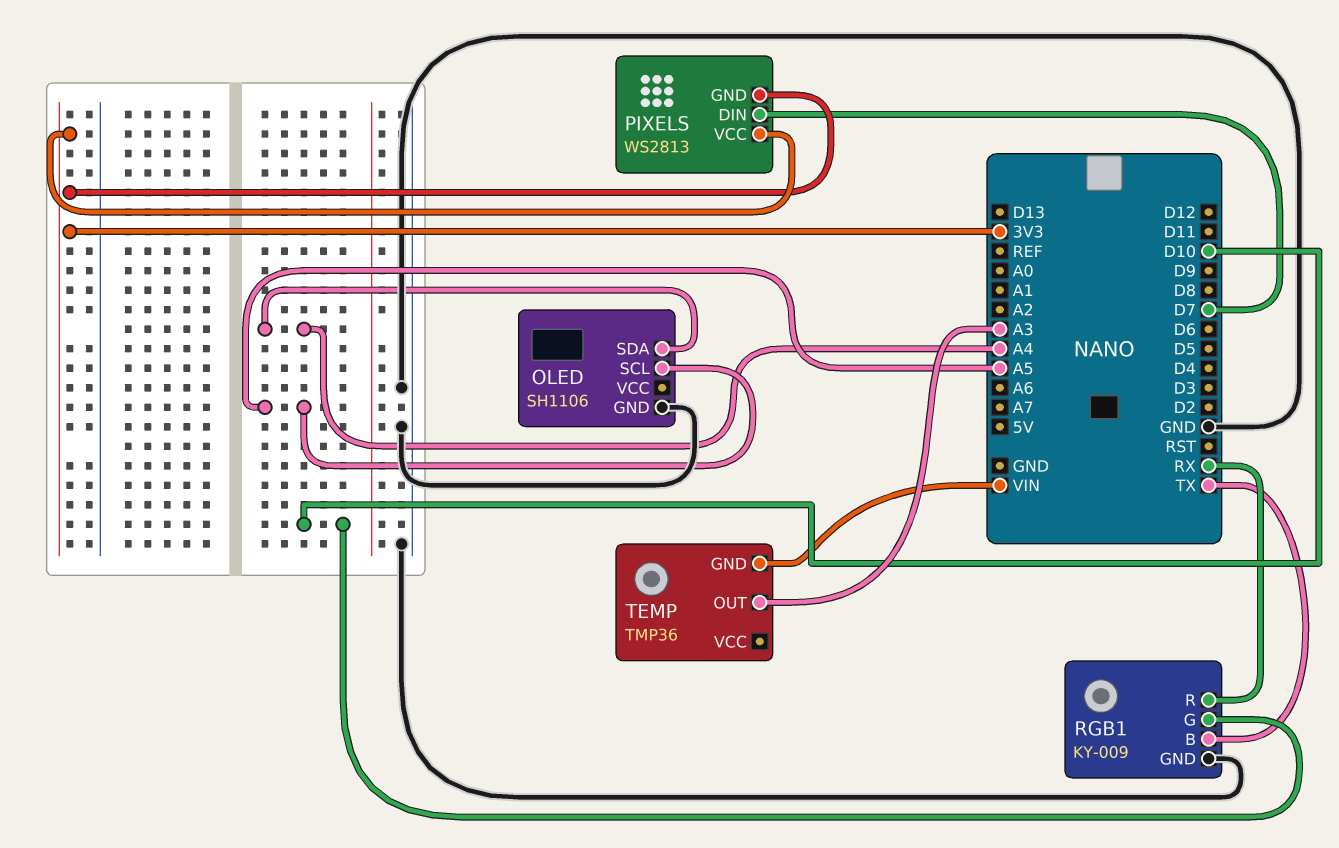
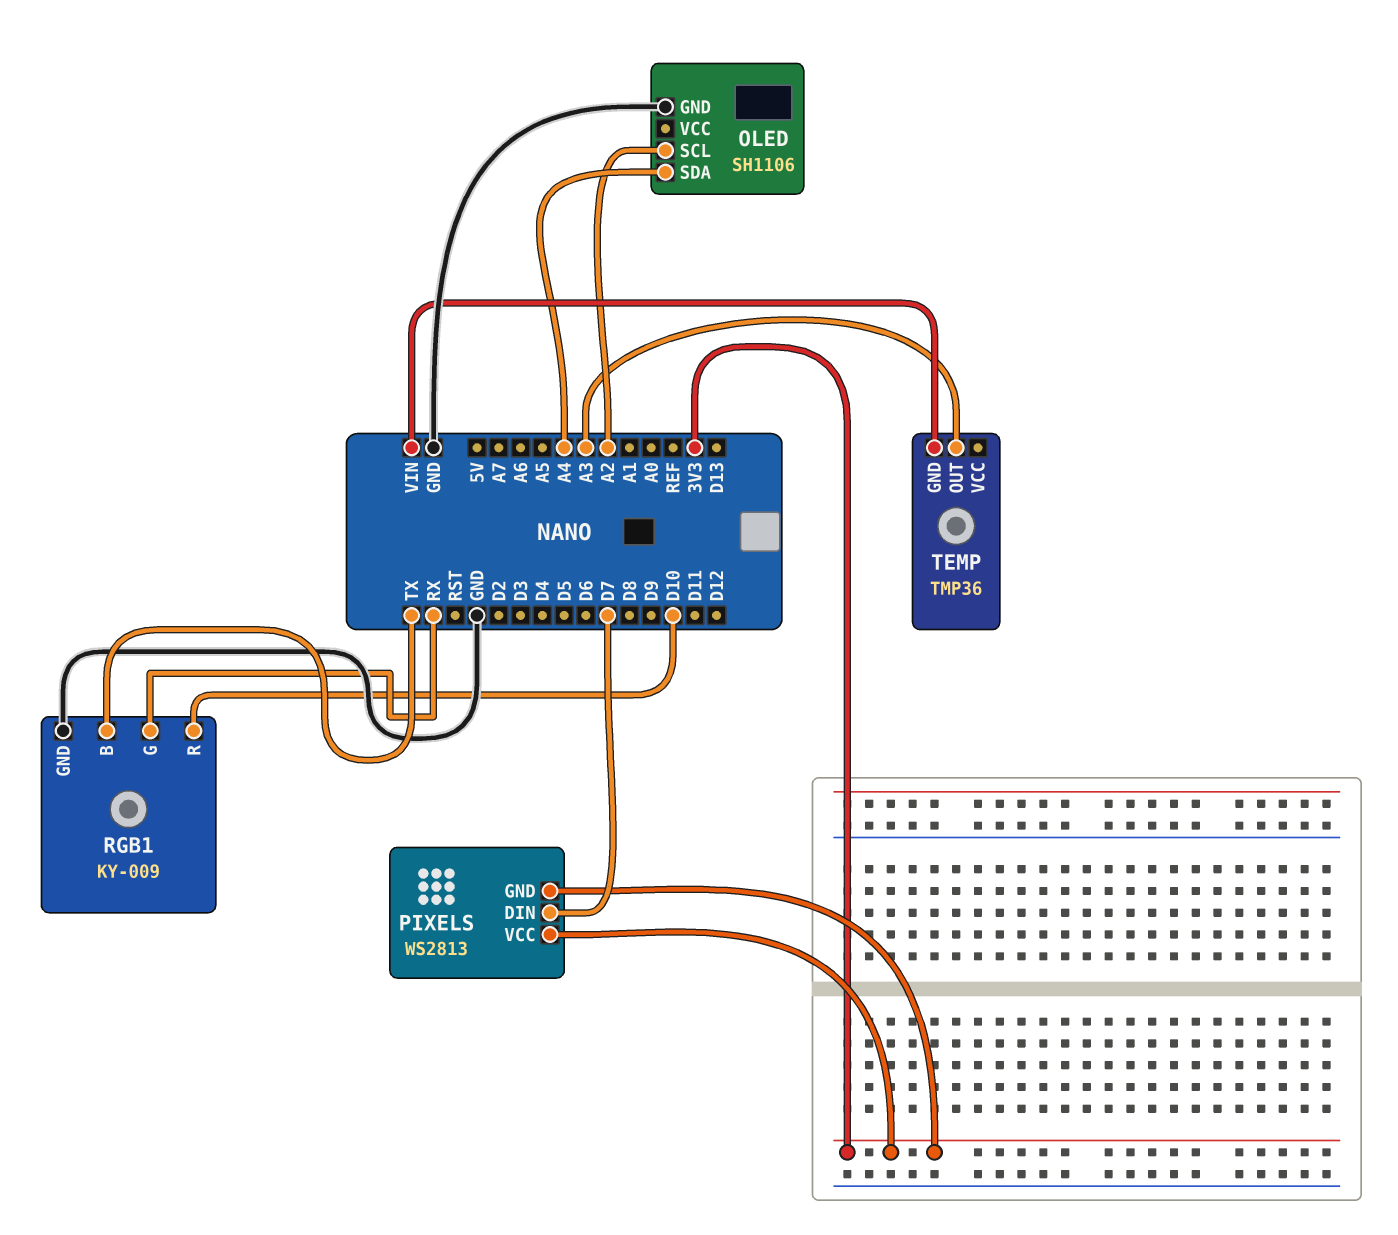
OLED pin SCL: A5 -> A2
RGB1 pin G: D10 -> RX
RGB1 pin R: RX -> D10

